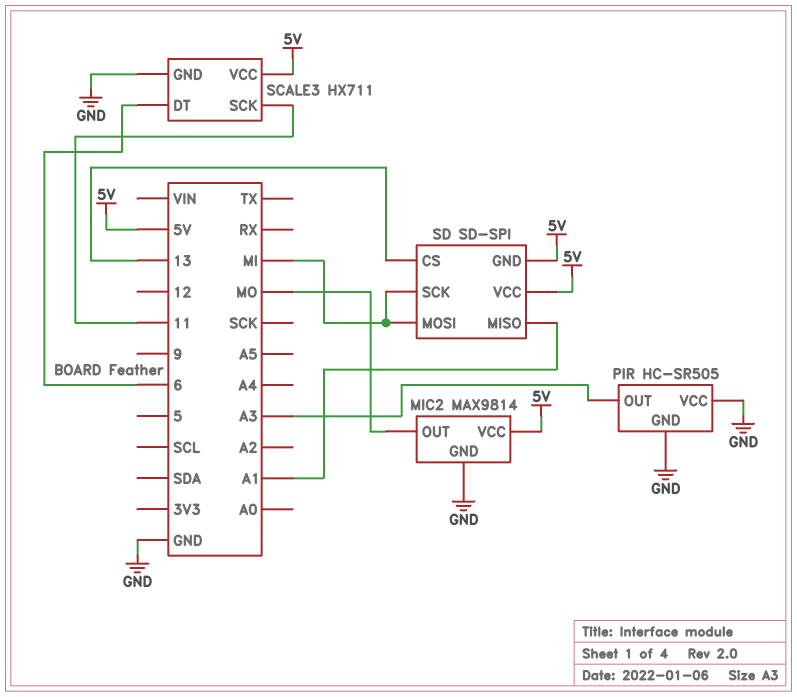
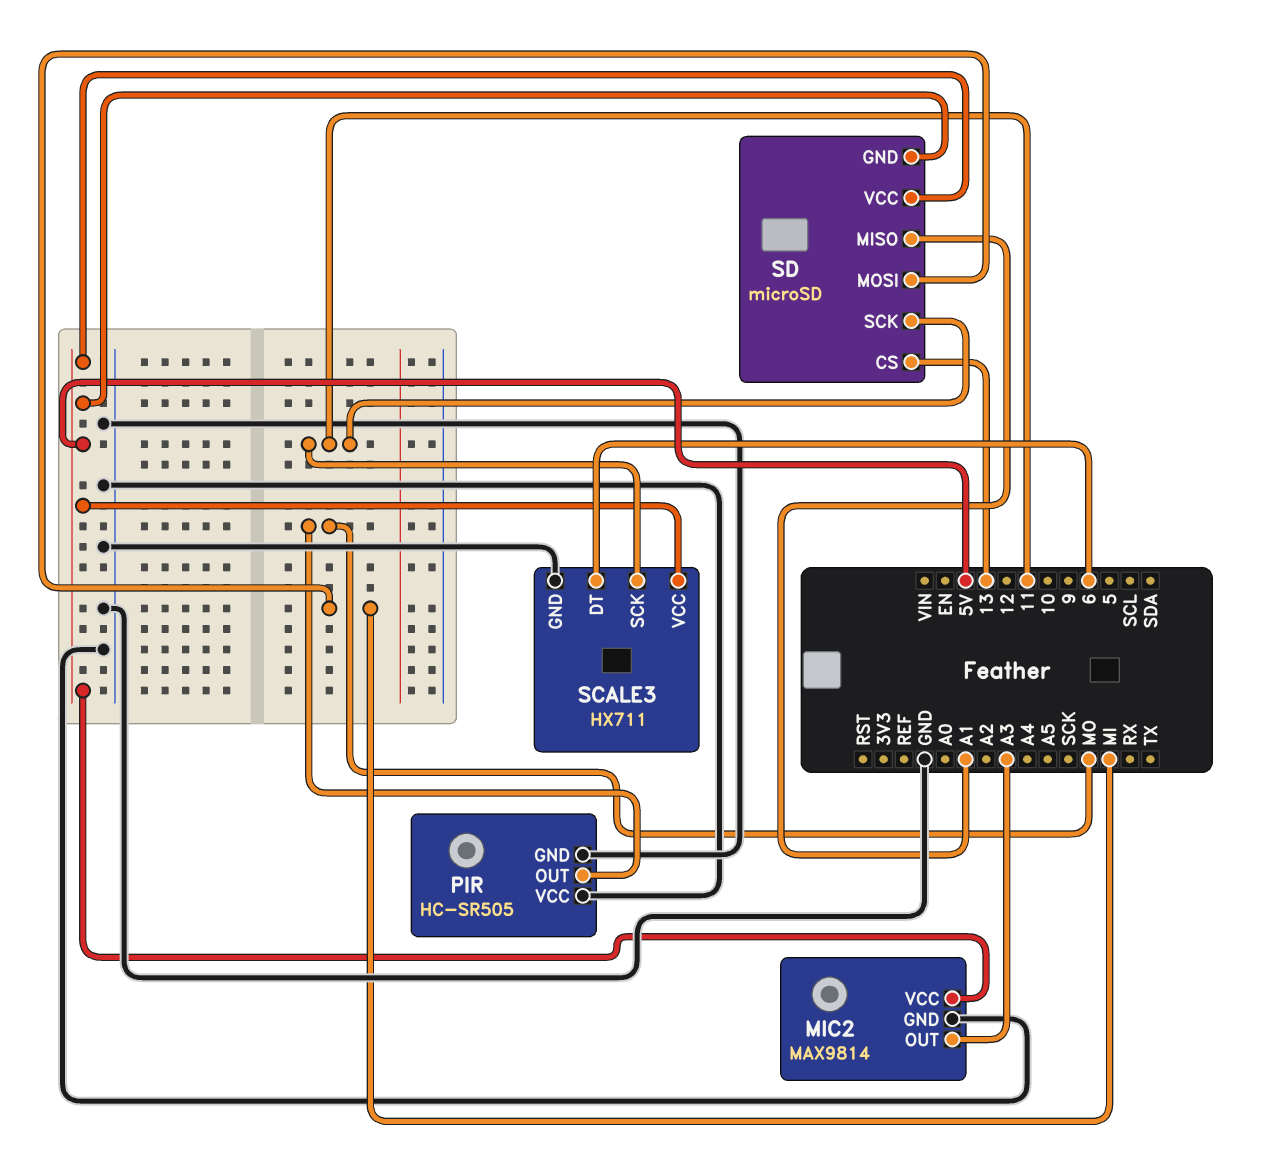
MIC2 pin OUT: MO -> A3
PIR pin OUT: A3 -> MO
SD: SD-SPI -> microSD
SD pin SCK: MI -> 11

